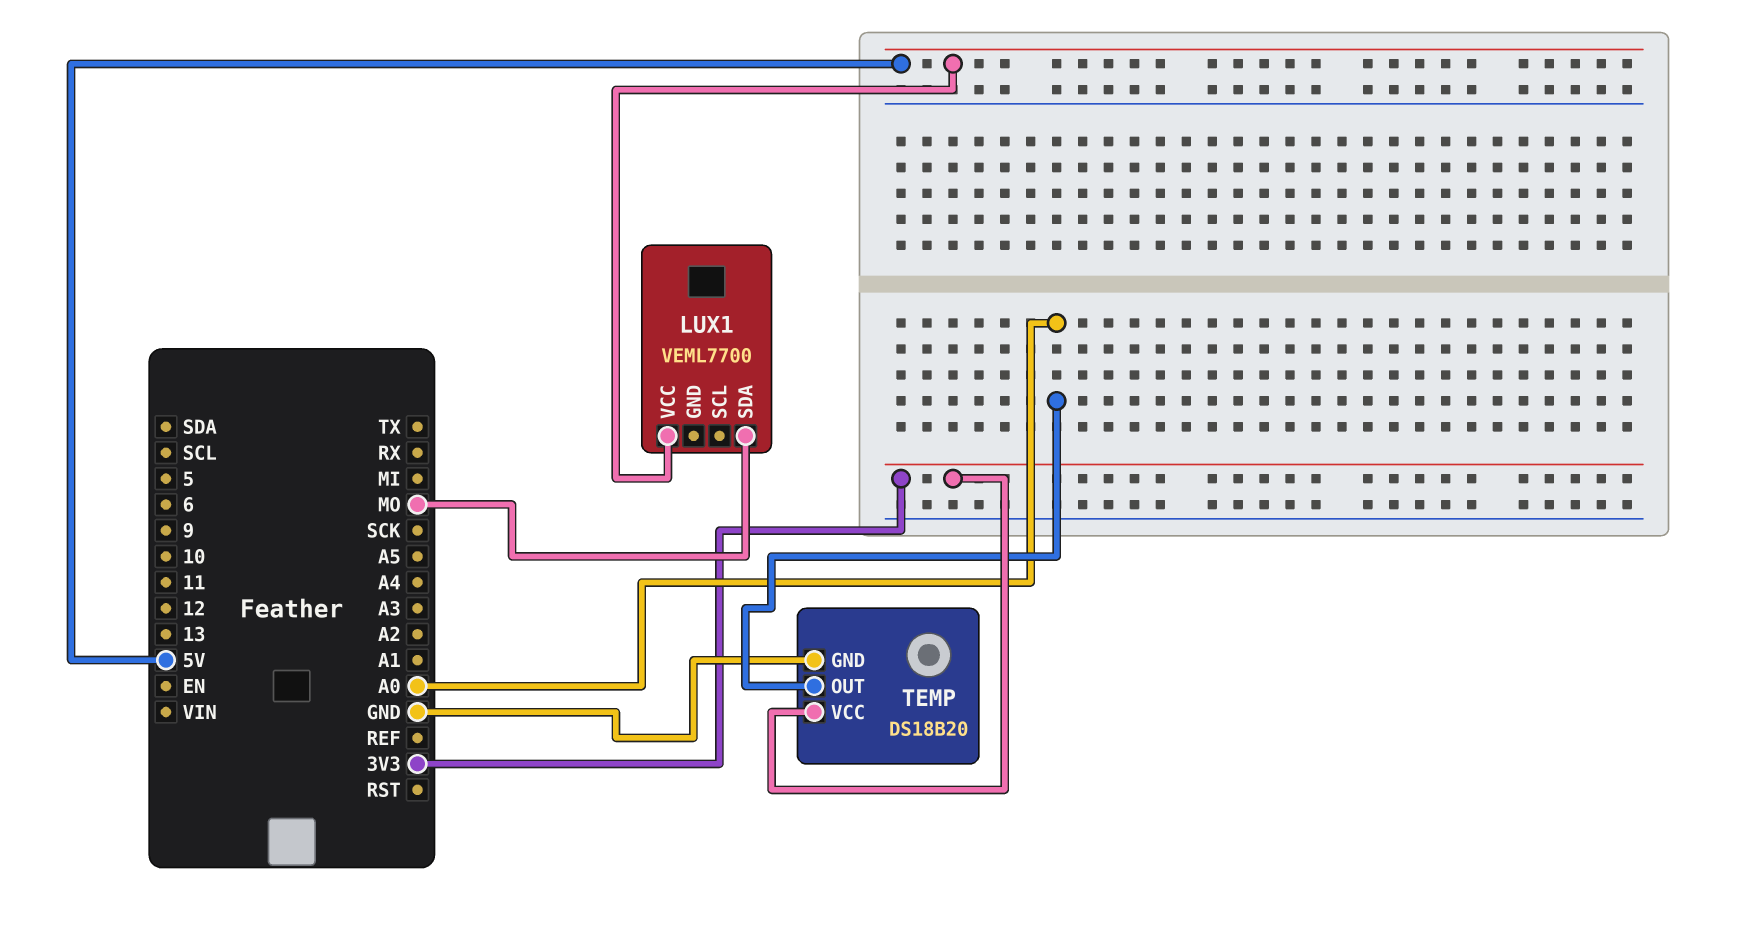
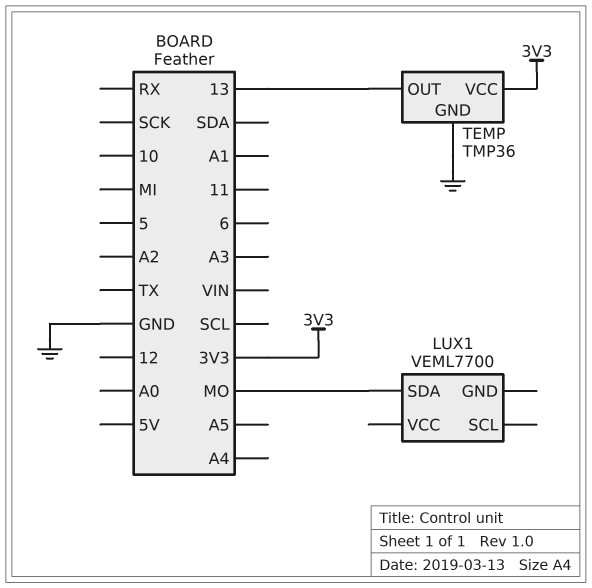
LUX1 pin VCC: 5V -> none
TEMP: DS18B20 -> TMP36
TEMP pin OUT: A0 -> 13

